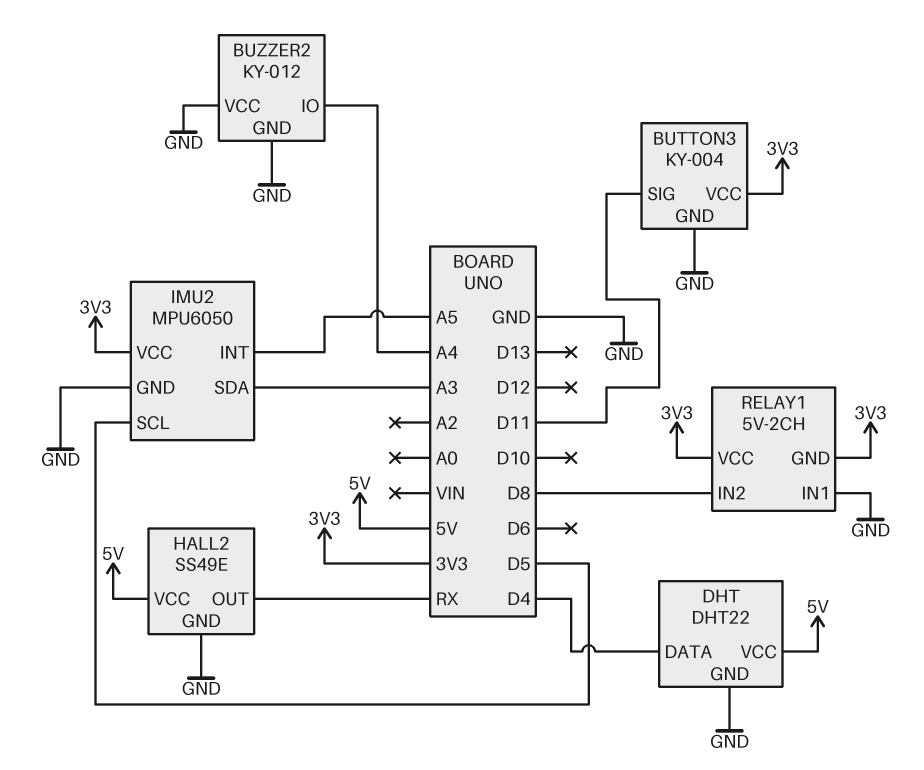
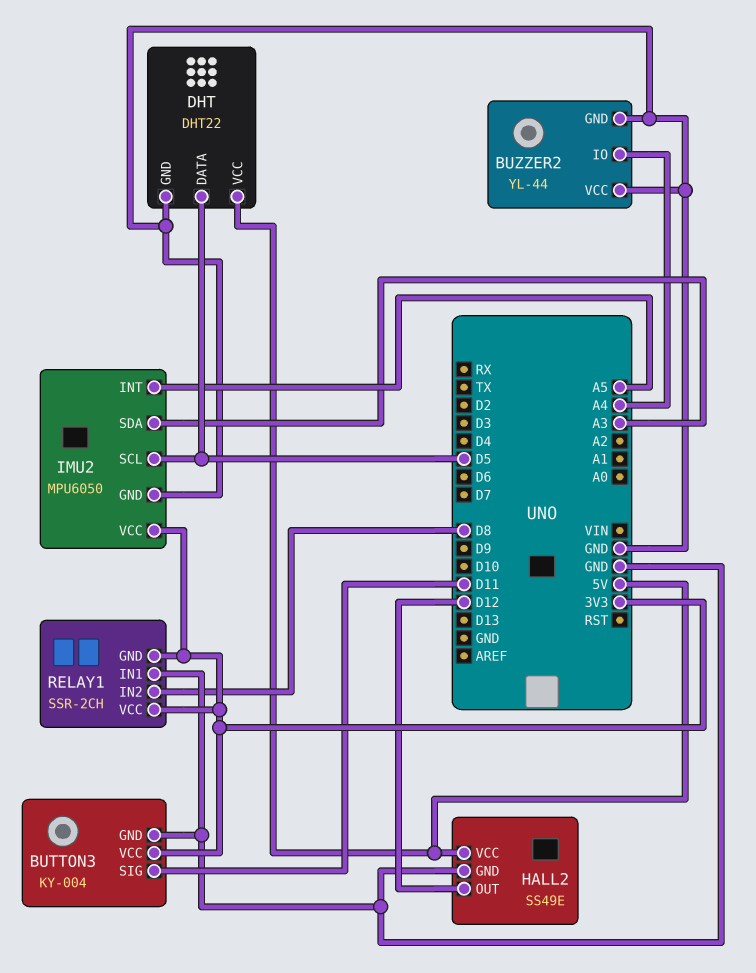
BUZZER2: KY-012 -> YL-44
DHT pin DATA: D4 -> D5
HALL2 pin OUT: RX -> D12
RELAY1: 5V-2CH -> SSR-2CH

